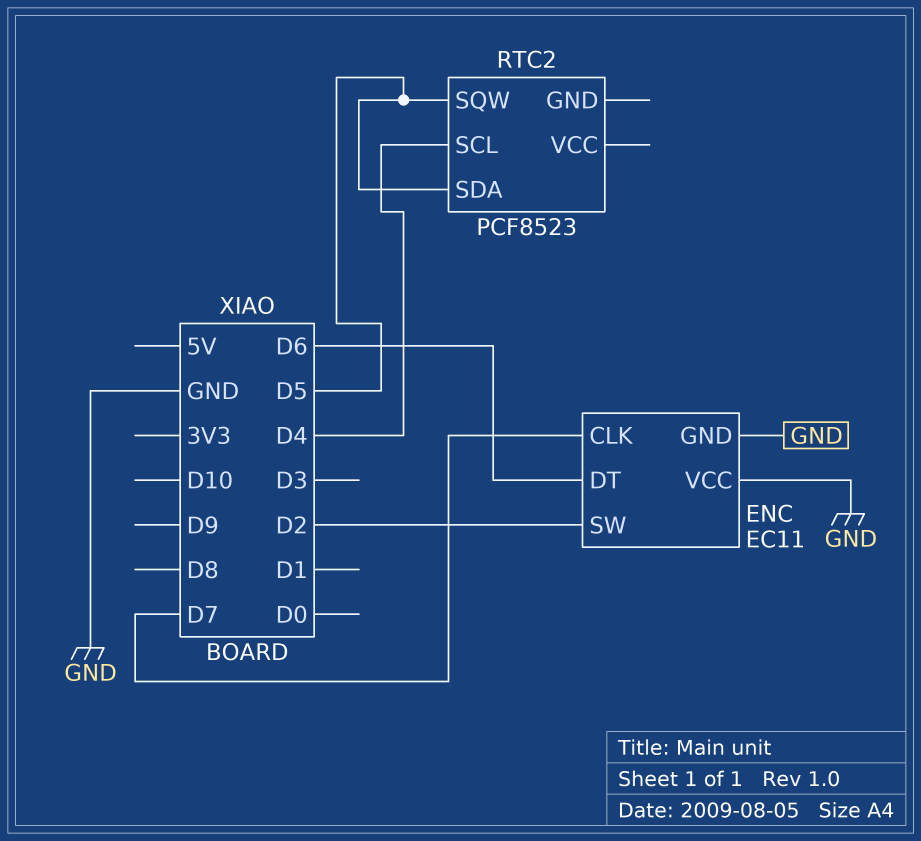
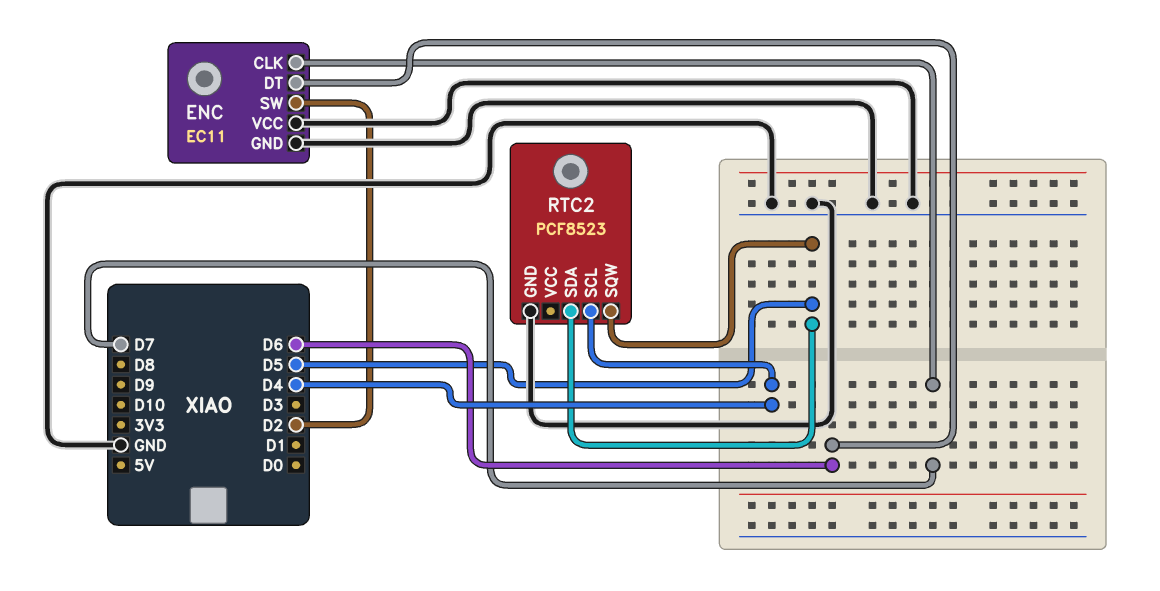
RTC2 pin GND: none -> GND

